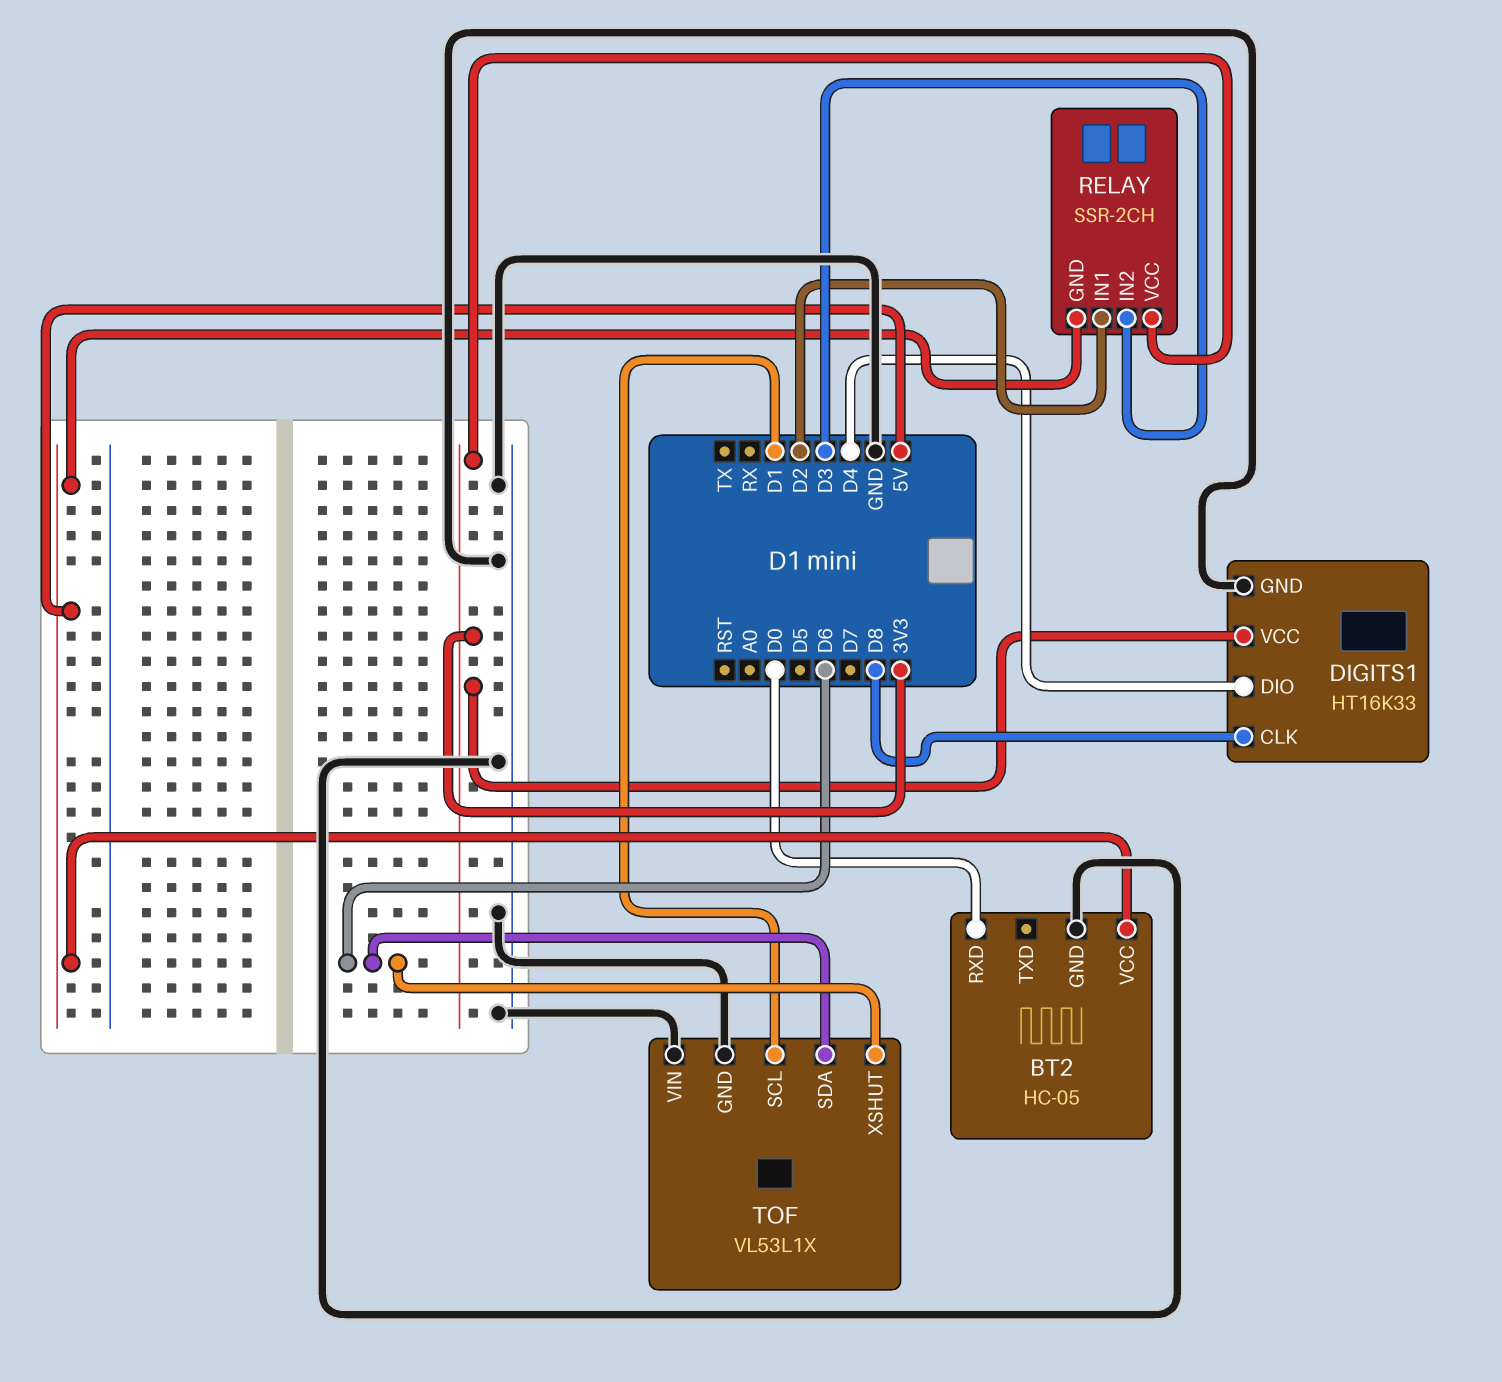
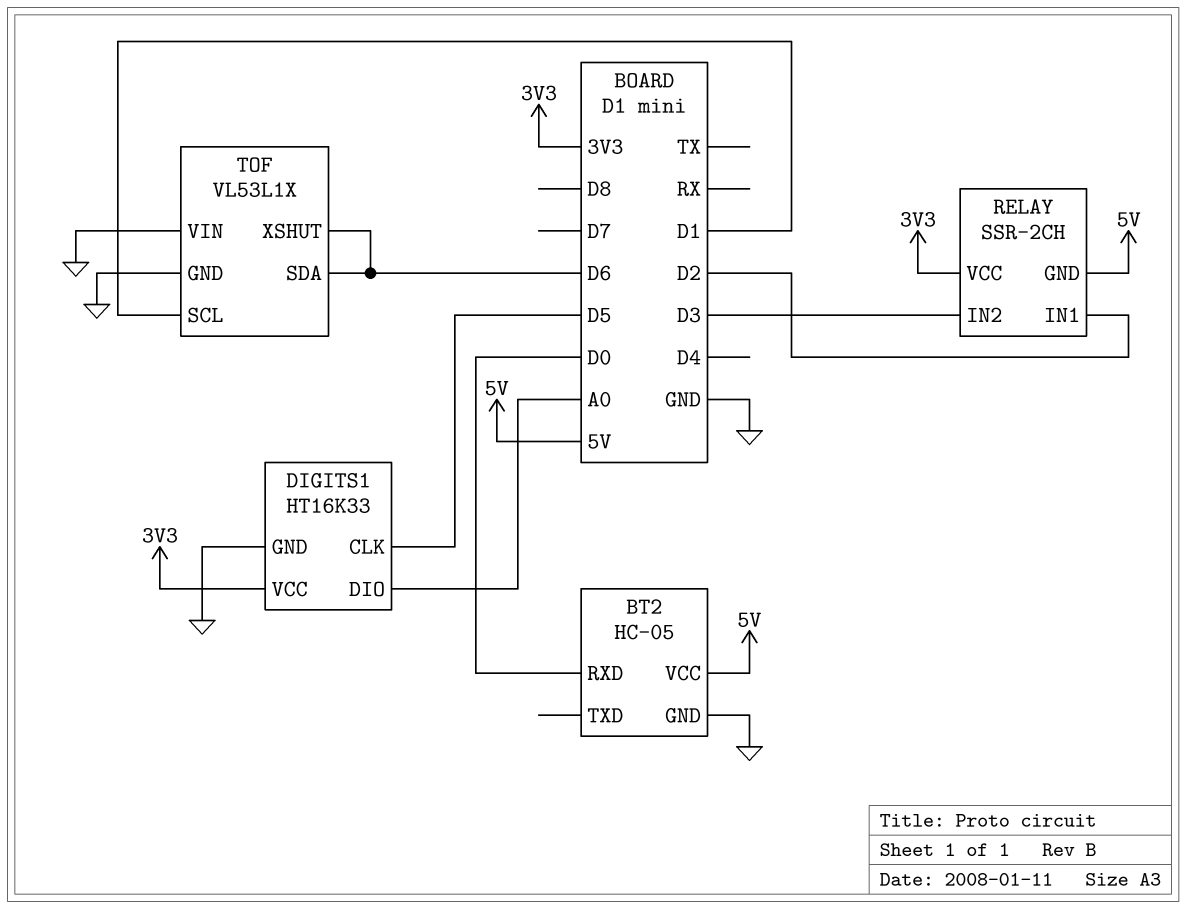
DIGITS1 pin CLK: D8 -> D5
DIGITS1 pin DIO: D4 -> A0

